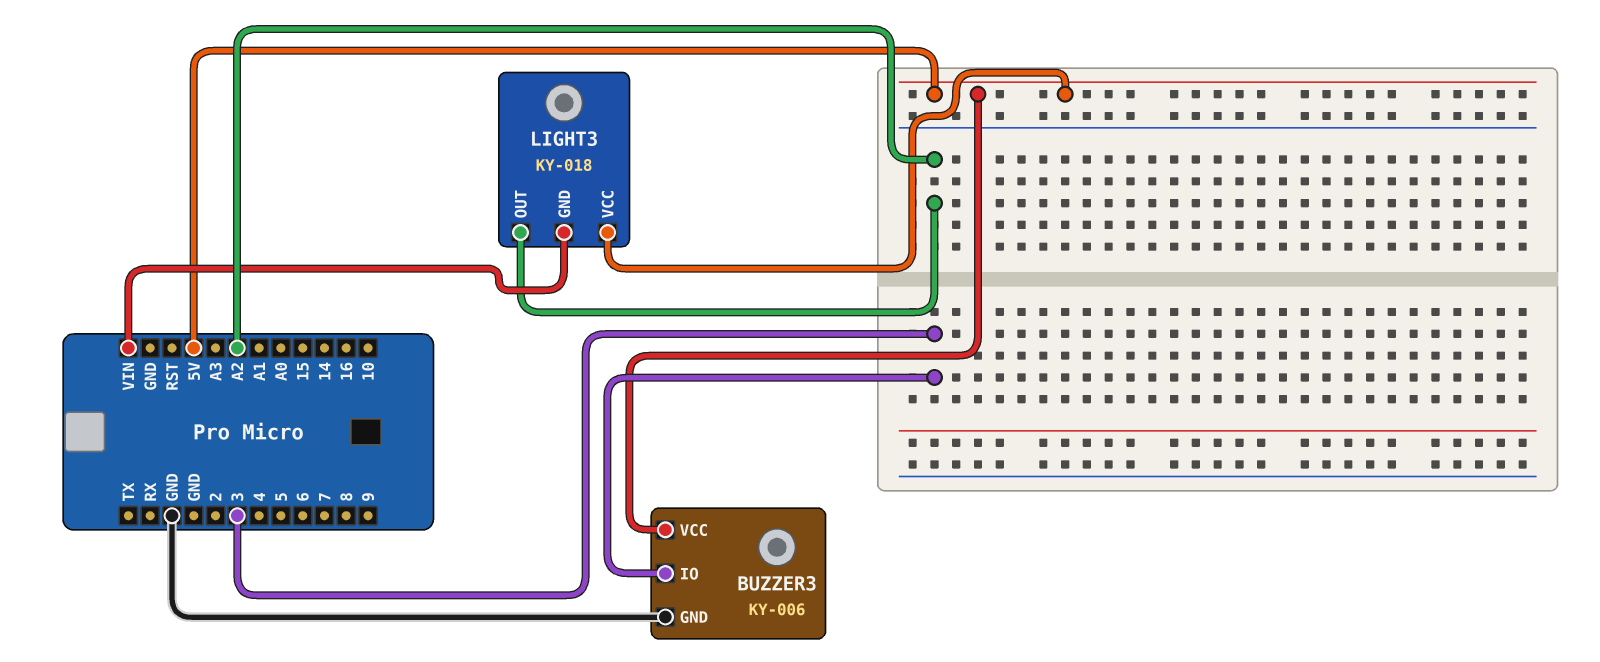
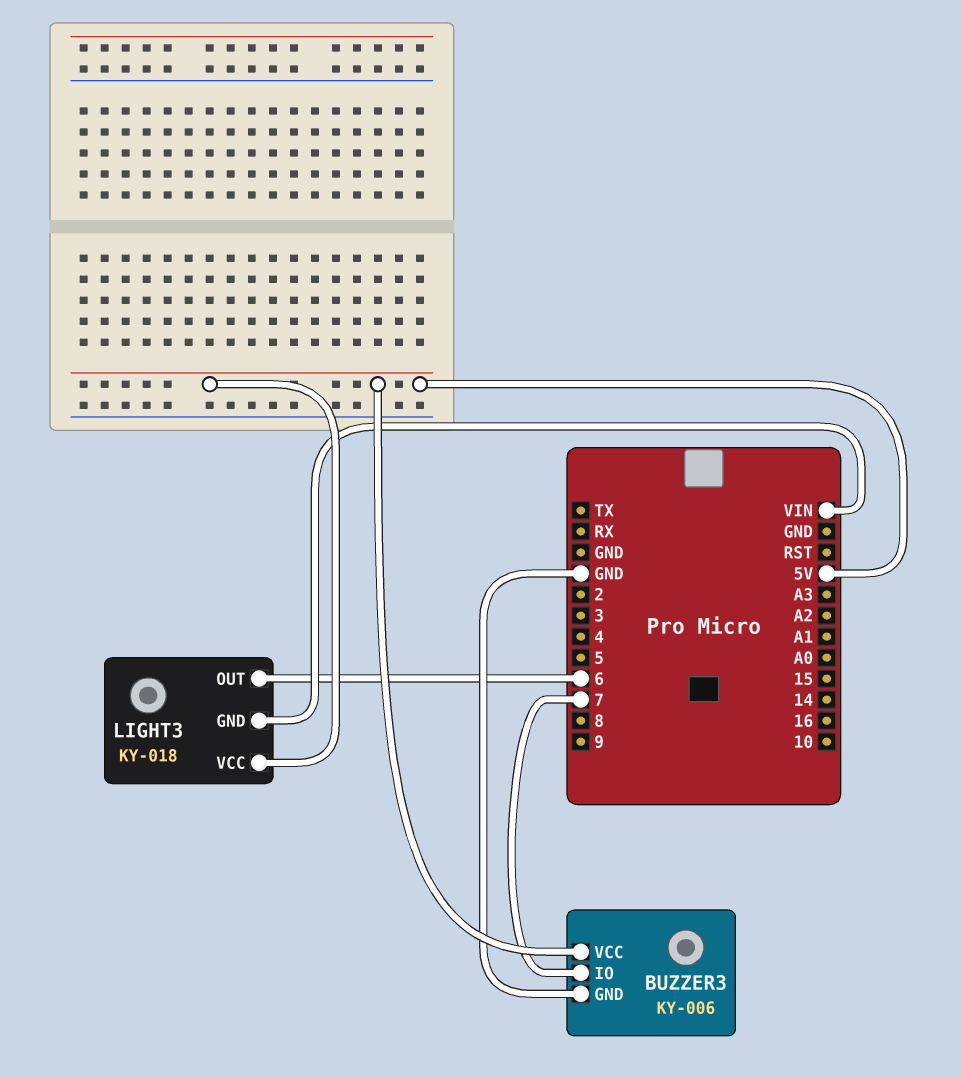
BUZZER3 pin IO: 3 -> 7
LIGHT3 pin OUT: A2 -> 6

